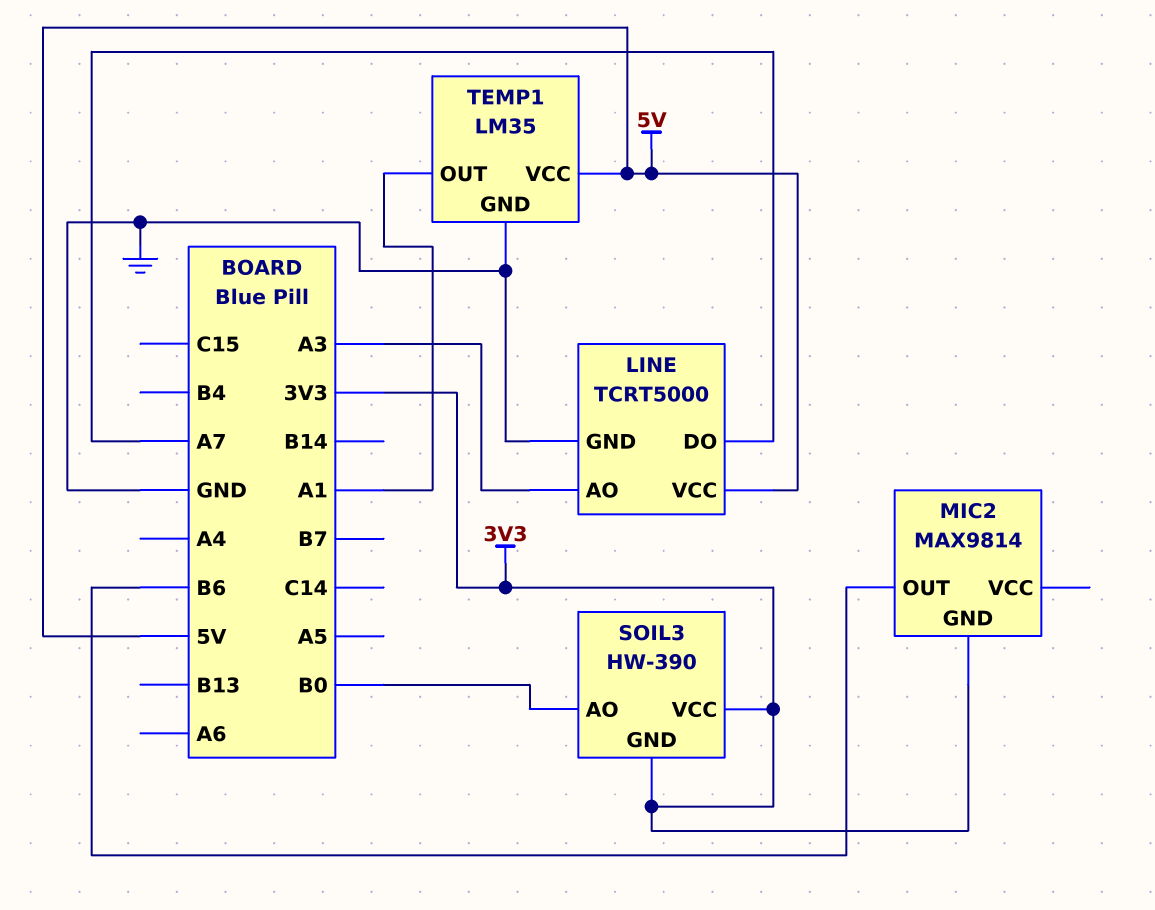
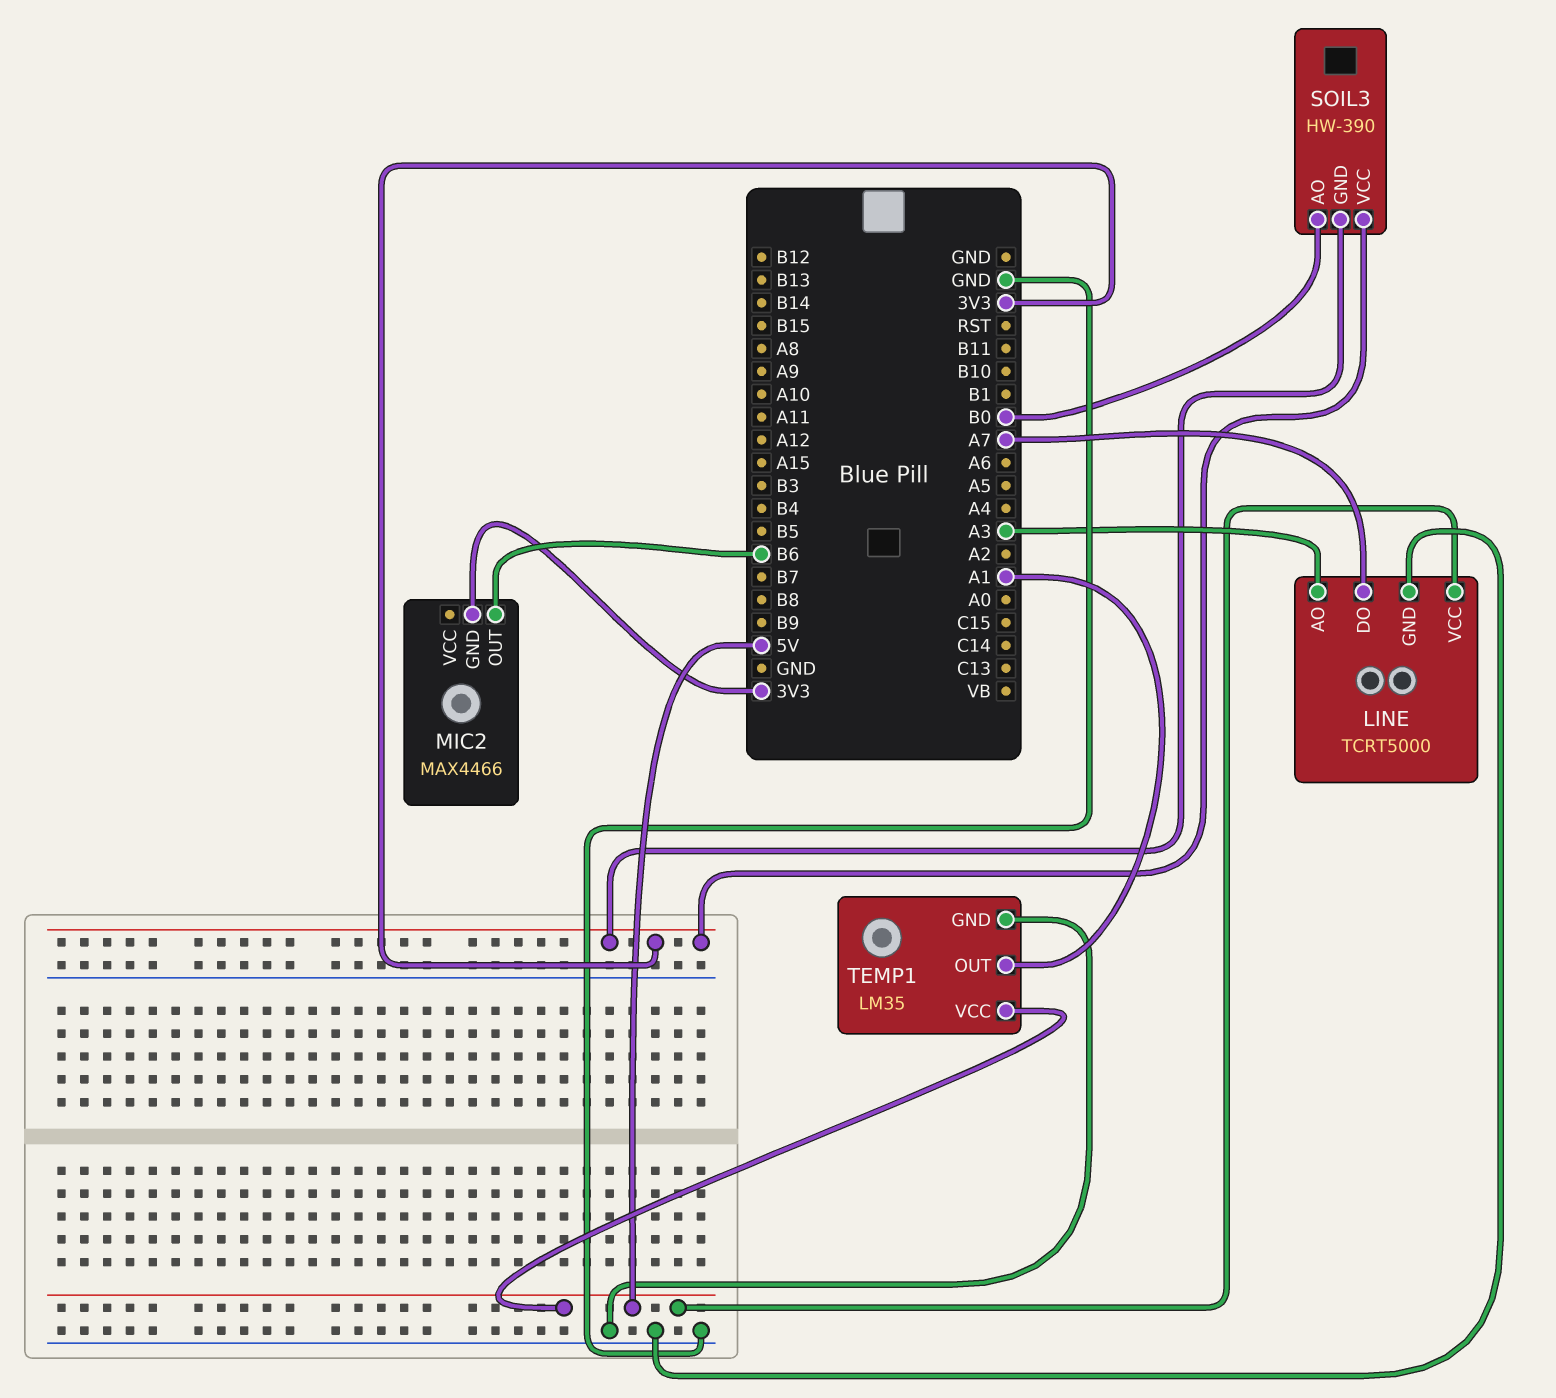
MIC2: MAX9814 -> MAX4466

